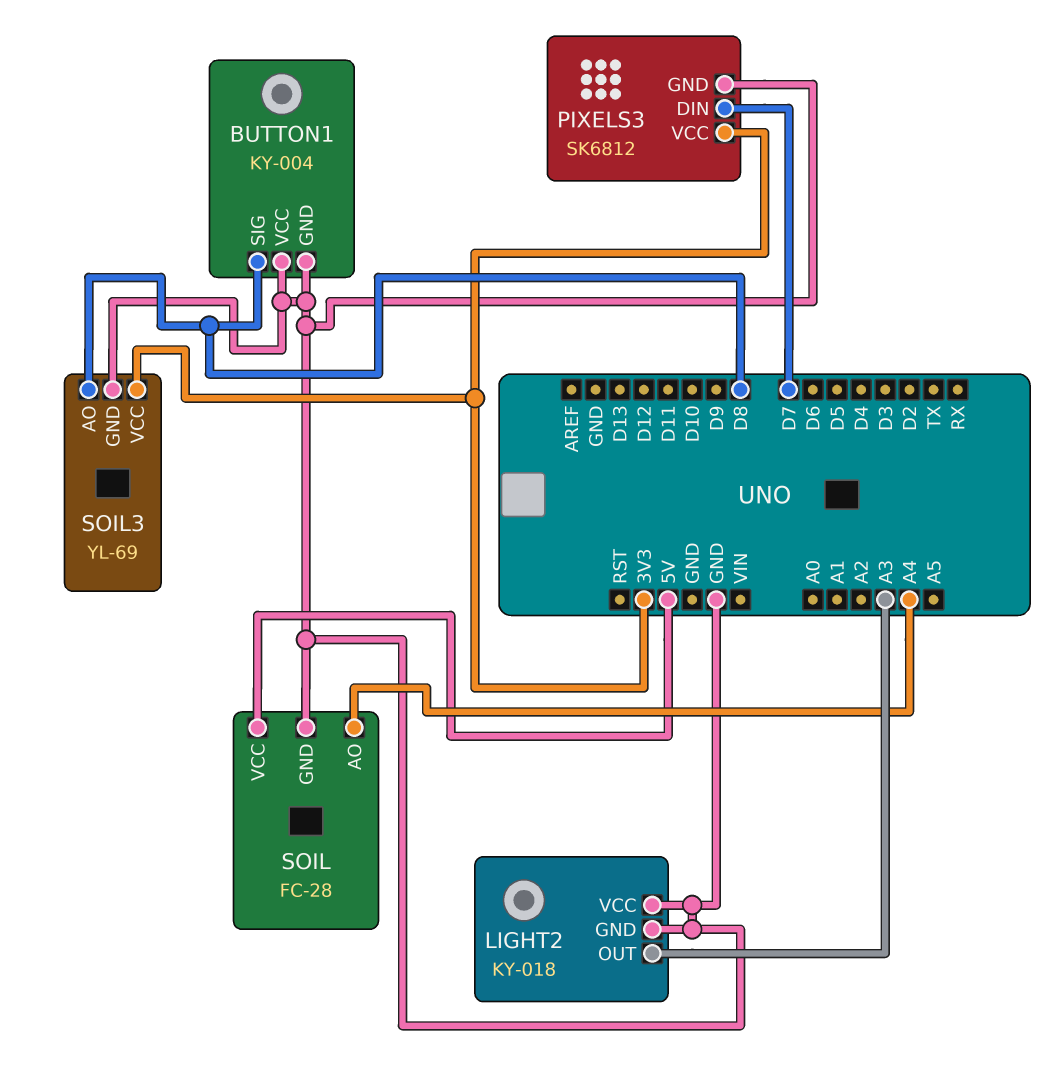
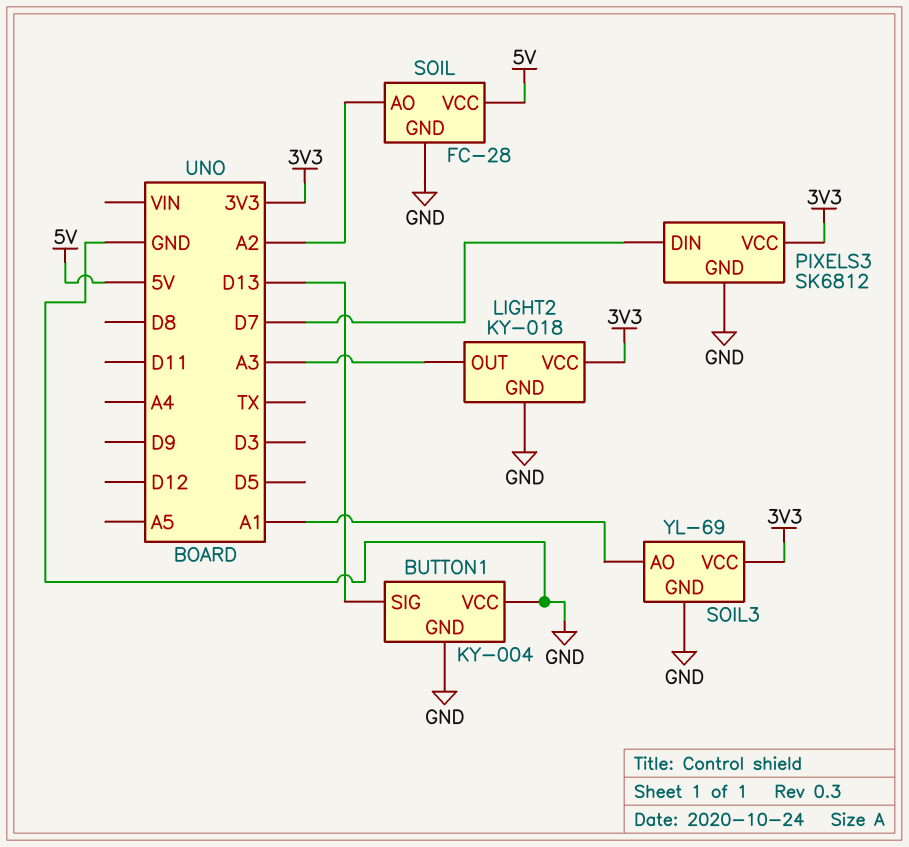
BUTTON1 pin SIG: D8 -> D13
LIGHT2 pin VCC: GND -> 3V3
SOIL pin AO: A4 -> A2
SOIL3 pin AO: D8 -> A1

